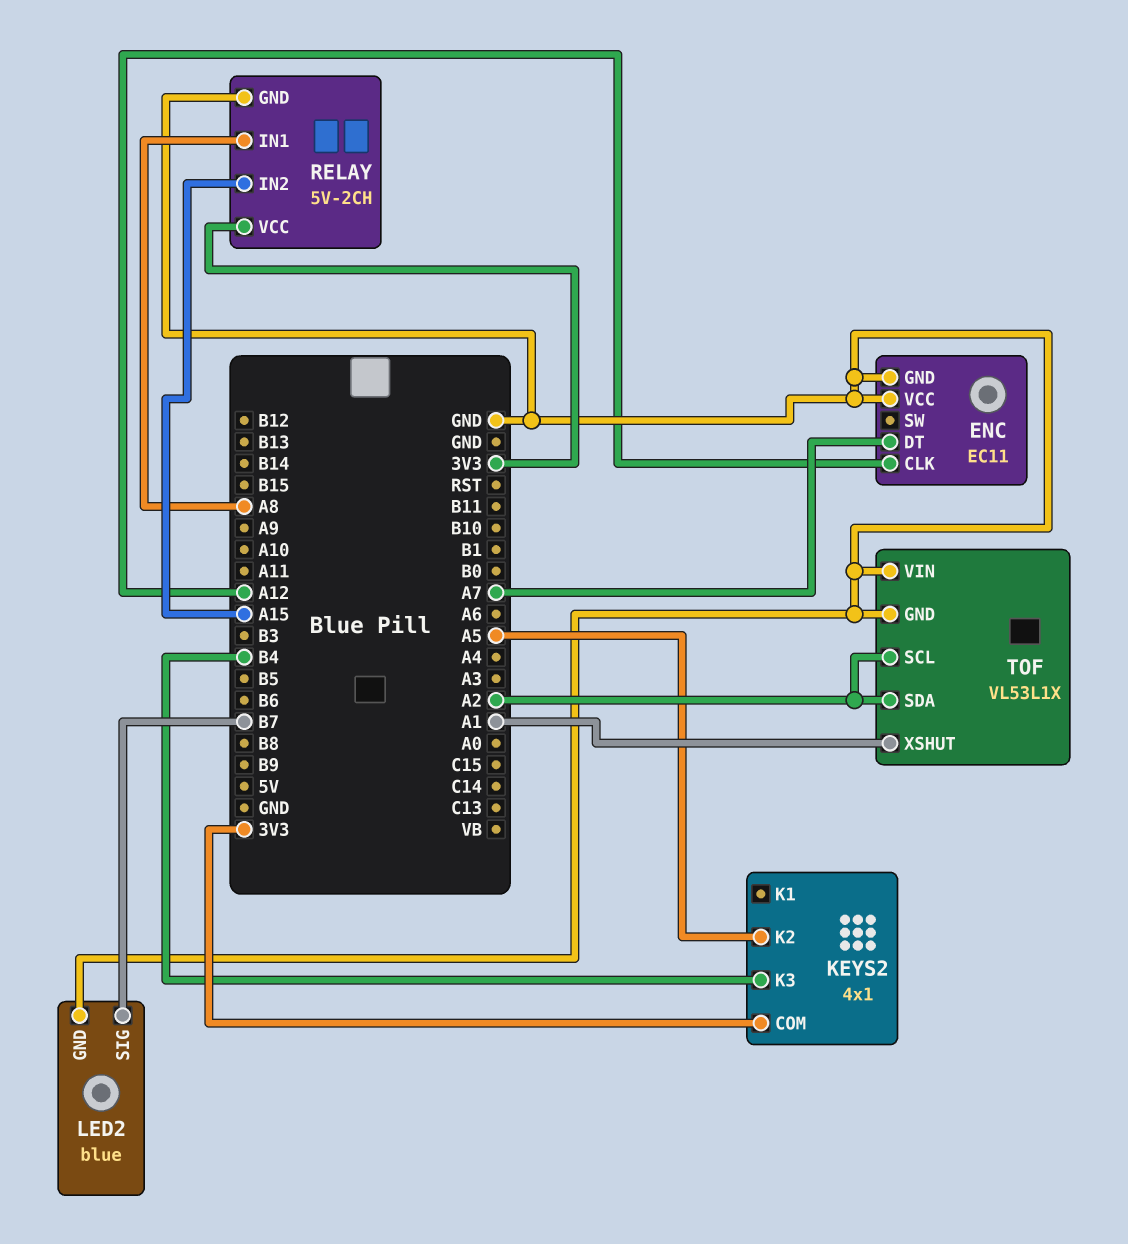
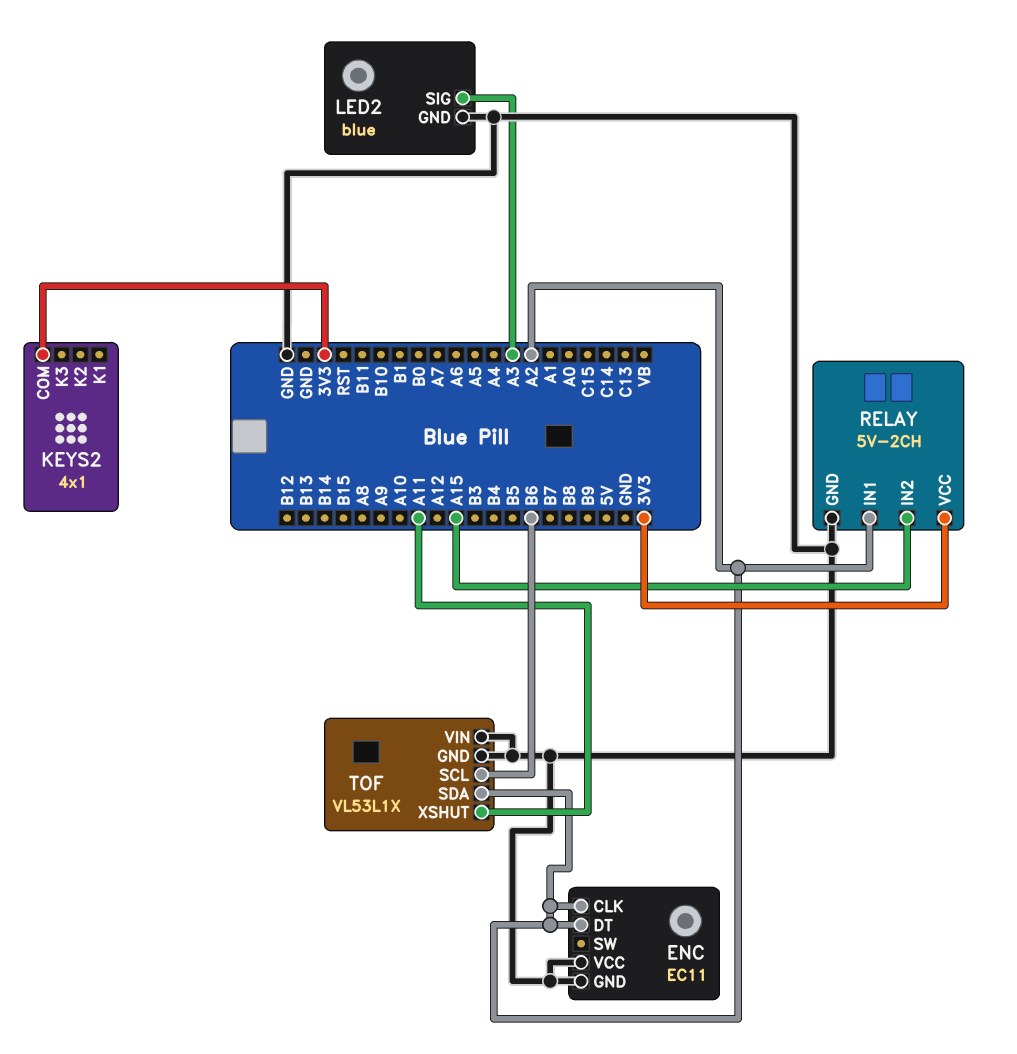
ENC pin CLK: A12 -> A2
ENC pin DT: A7 -> A2
KEYS2 pin K2: A5 -> none
KEYS2 pin K3: B4 -> none
LED2 pin SIG: B7 -> A3
RELAY pin IN1: A8 -> A2
TOF pin SCL: A2 -> B6
TOF pin XSHUT: A1 -> A11

